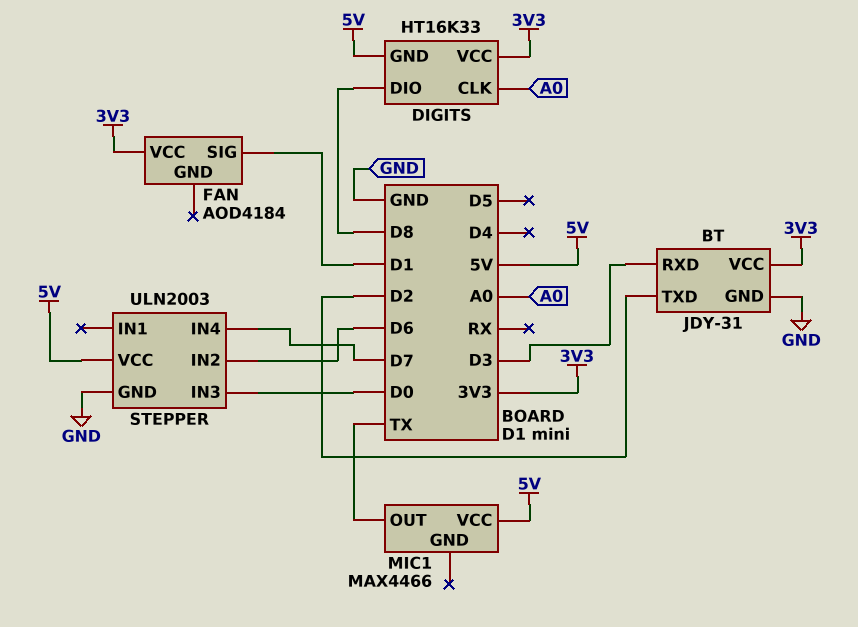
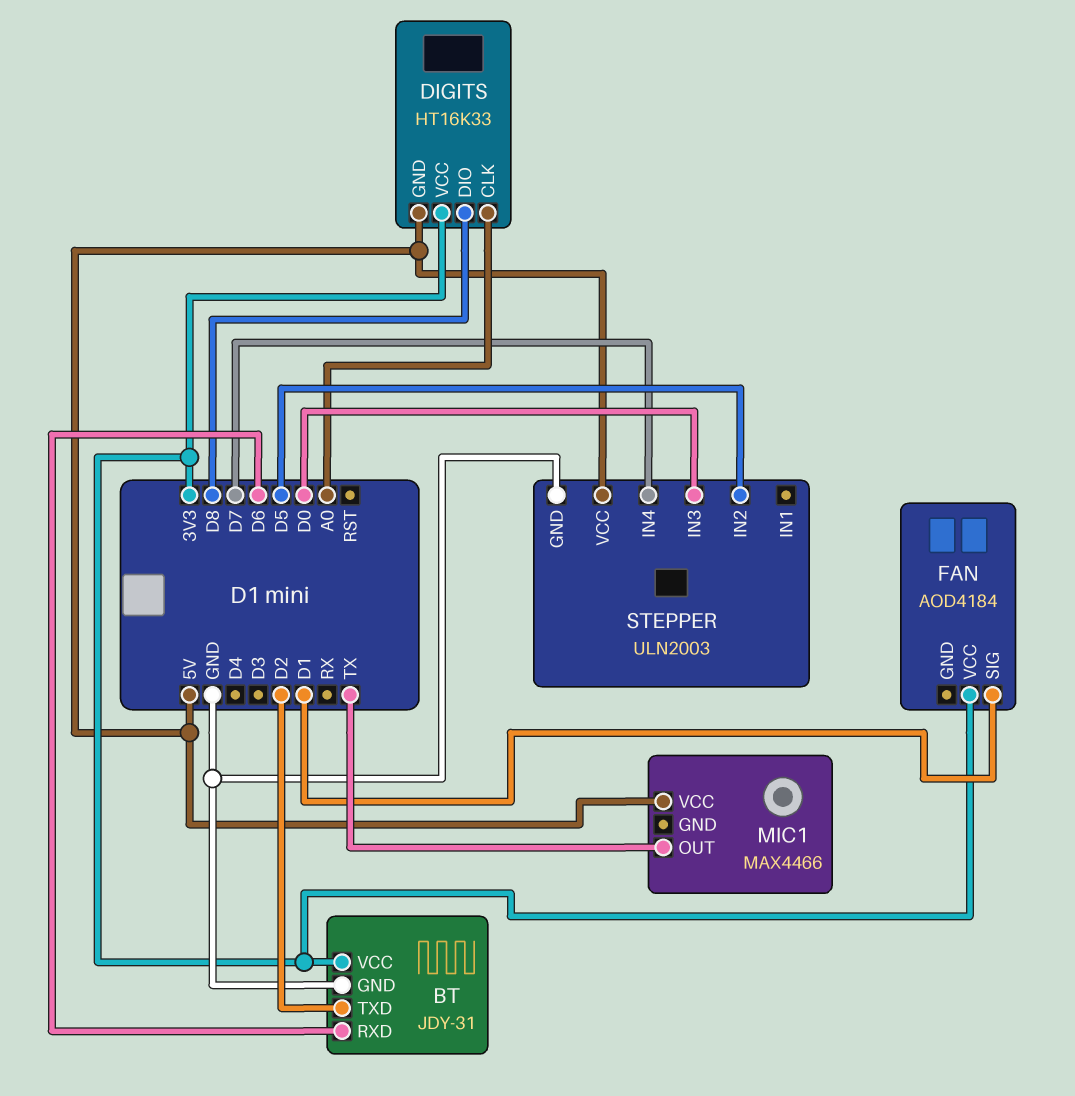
BT pin RXD: D3 -> D6
STEPPER pin IN2: D6 -> D5

